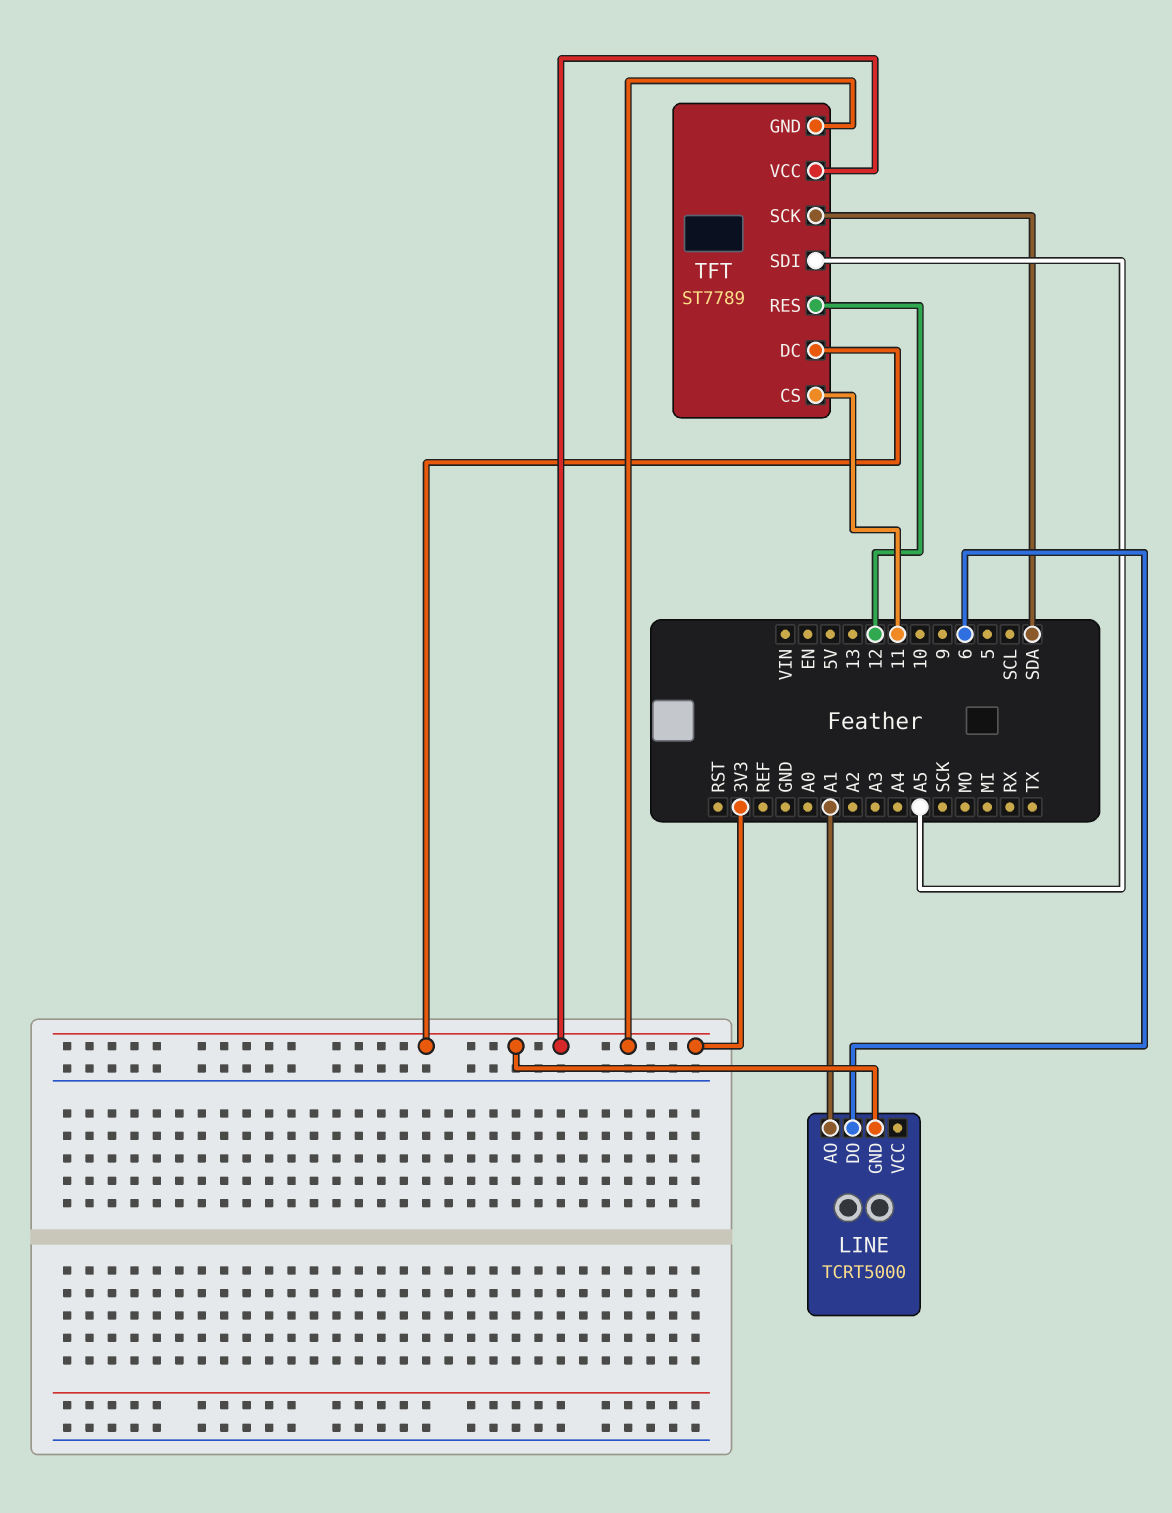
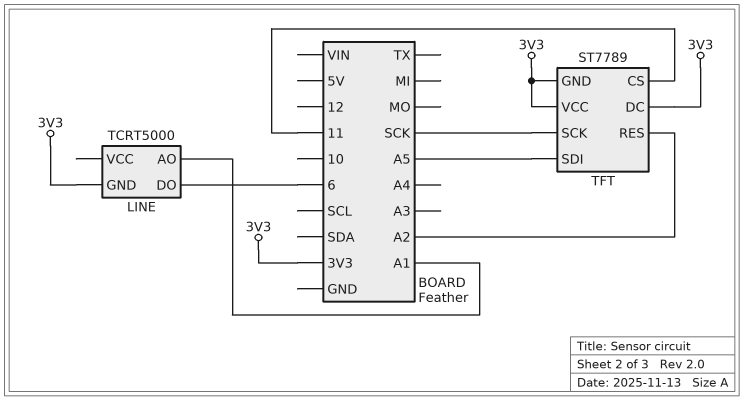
TFT pin RES: 12 -> A2
TFT pin SCK: SDA -> SCK

